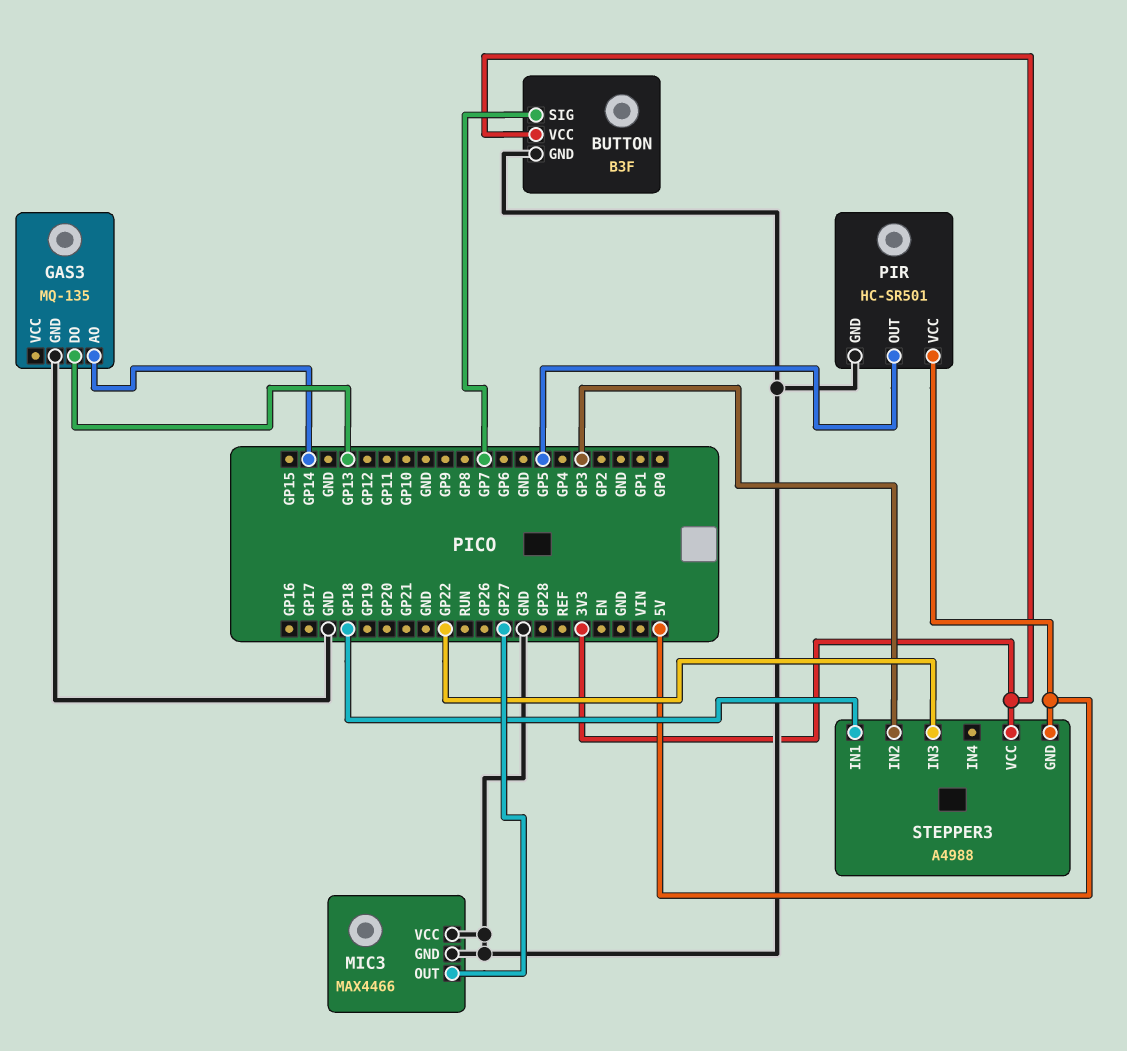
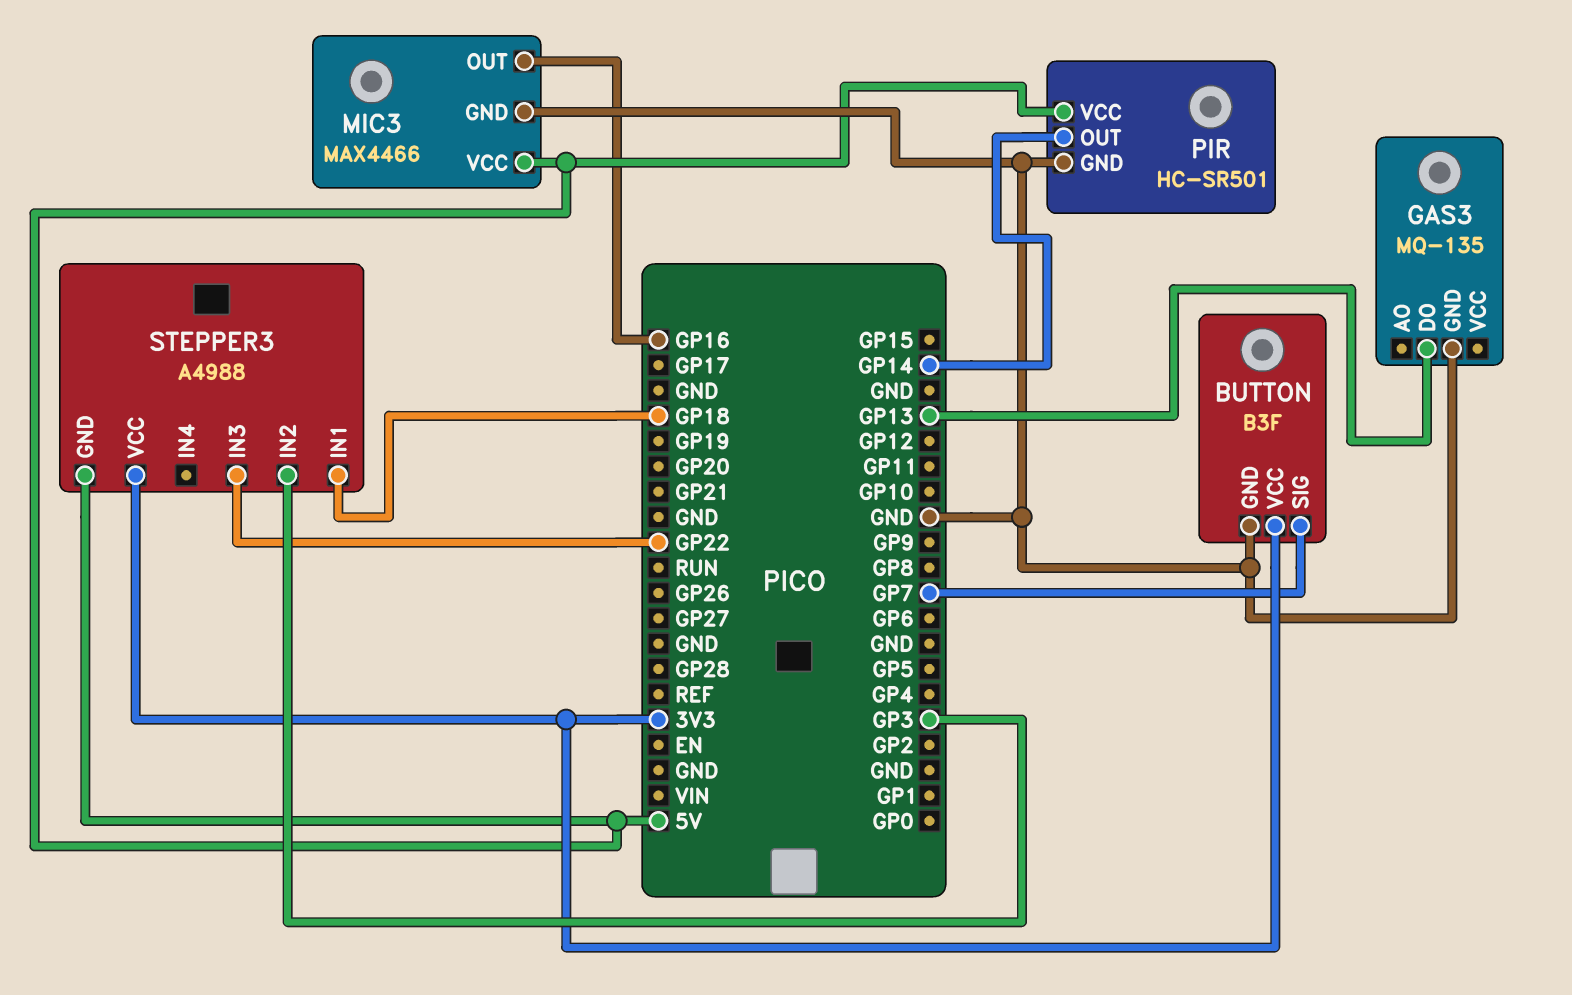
GAS3 pin AO: GP14 -> none
MIC3 pin OUT: GP27 -> GP16
MIC3 pin VCC: GND -> 5V
PIR pin OUT: GP5 -> GP14

